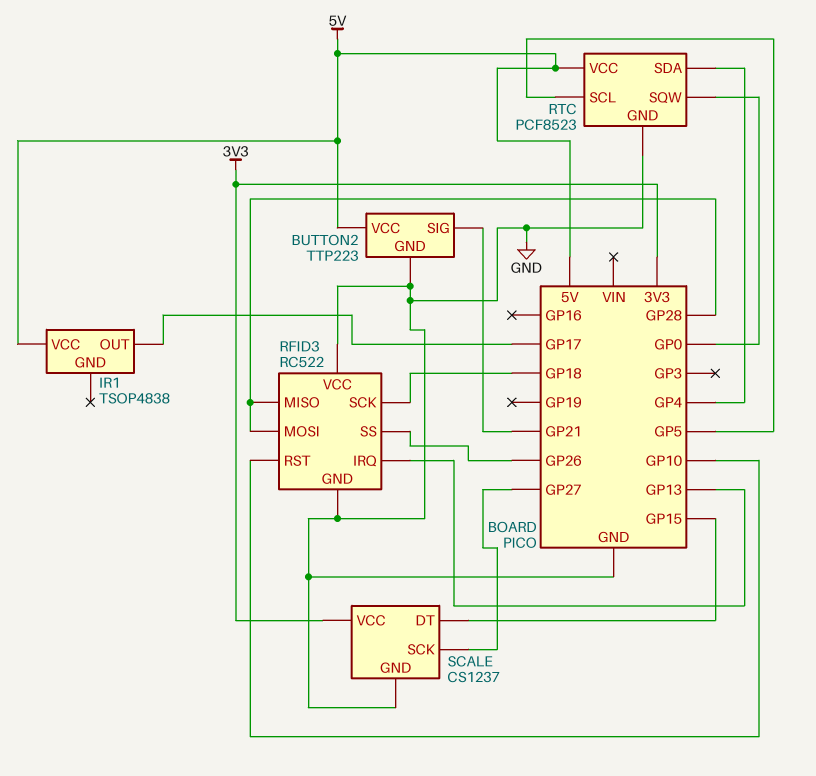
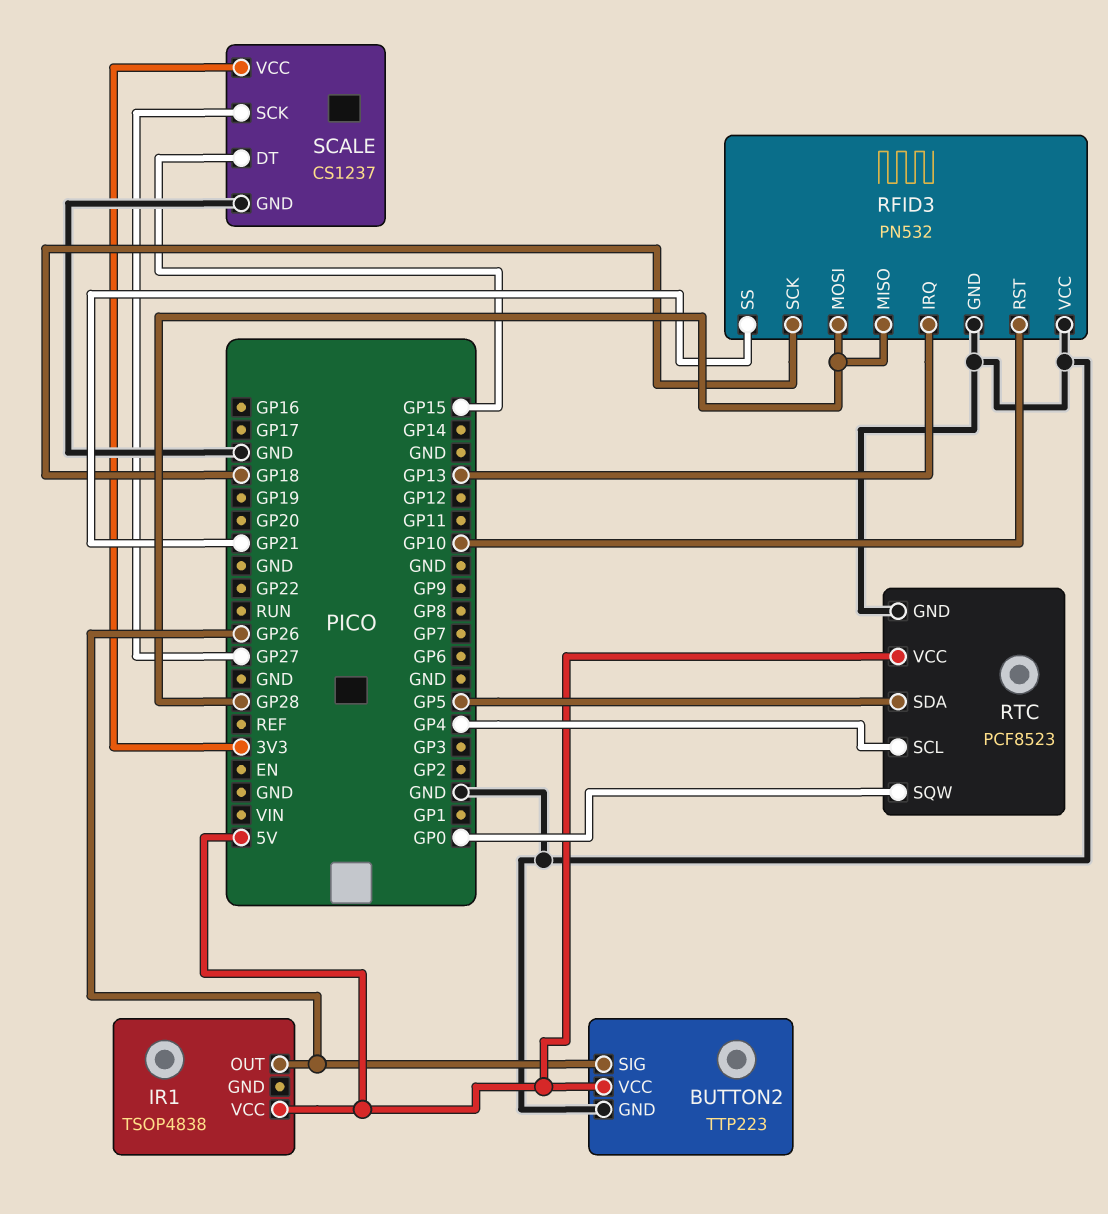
BUTTON2 pin SIG: GP21 -> GP26
IR1 pin OUT: GP17 -> GP26
RFID3: RC522 -> PN532
RFID3 pin SS: GP26 -> GP21
RTC pin SCL: GP5 -> GP4
RTC pin SDA: GP4 -> GP5

